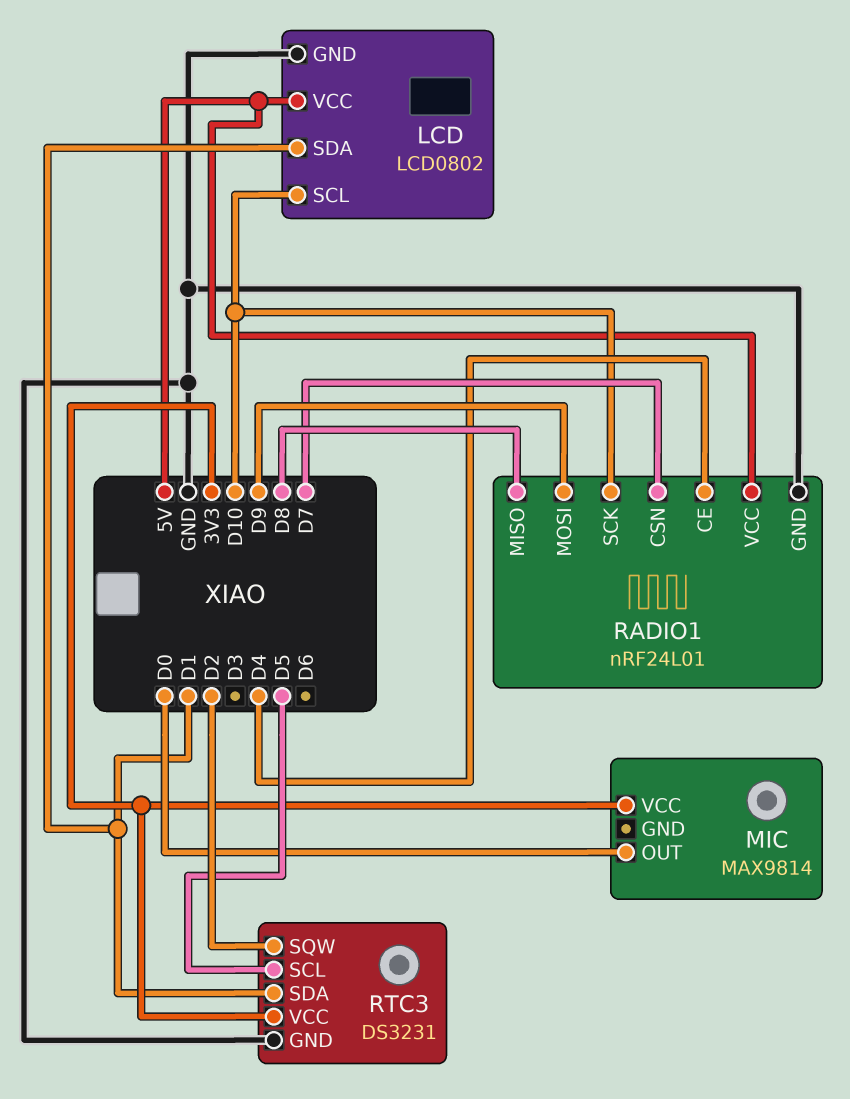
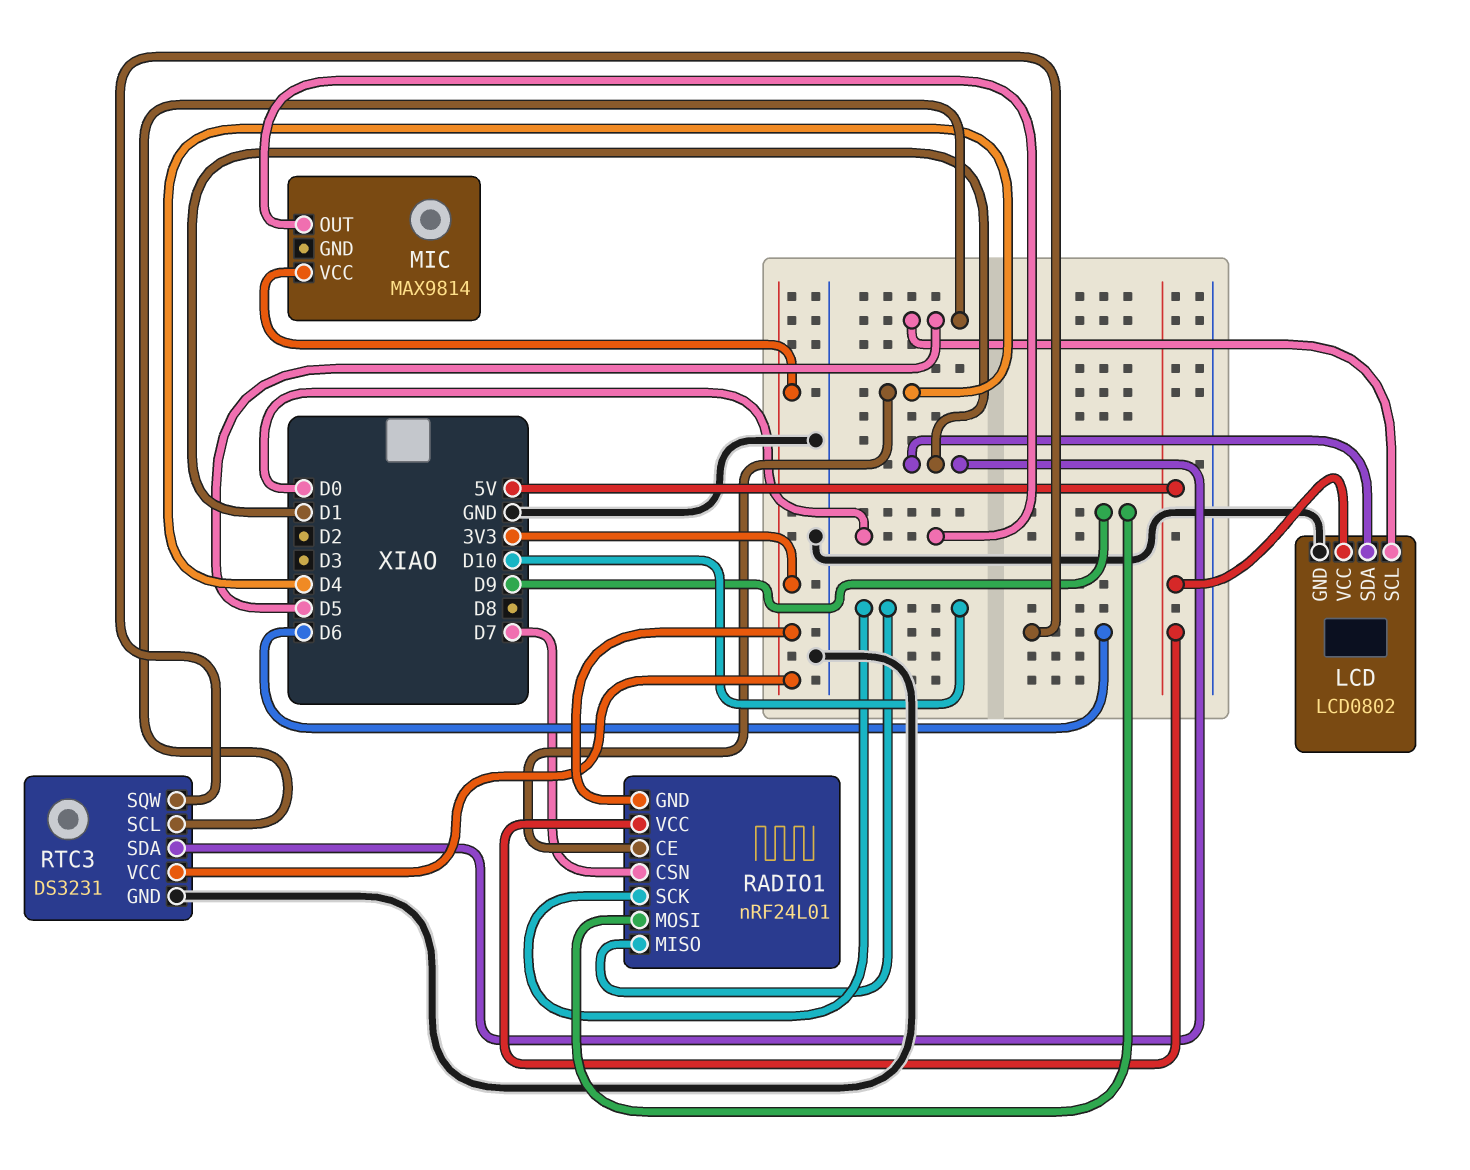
LCD pin SCL: D10 -> D5
RADIO1 pin GND: GND -> 3V3
RADIO1 pin MISO: D8 -> D10
RTC3 pin SQW: D2 -> D6

